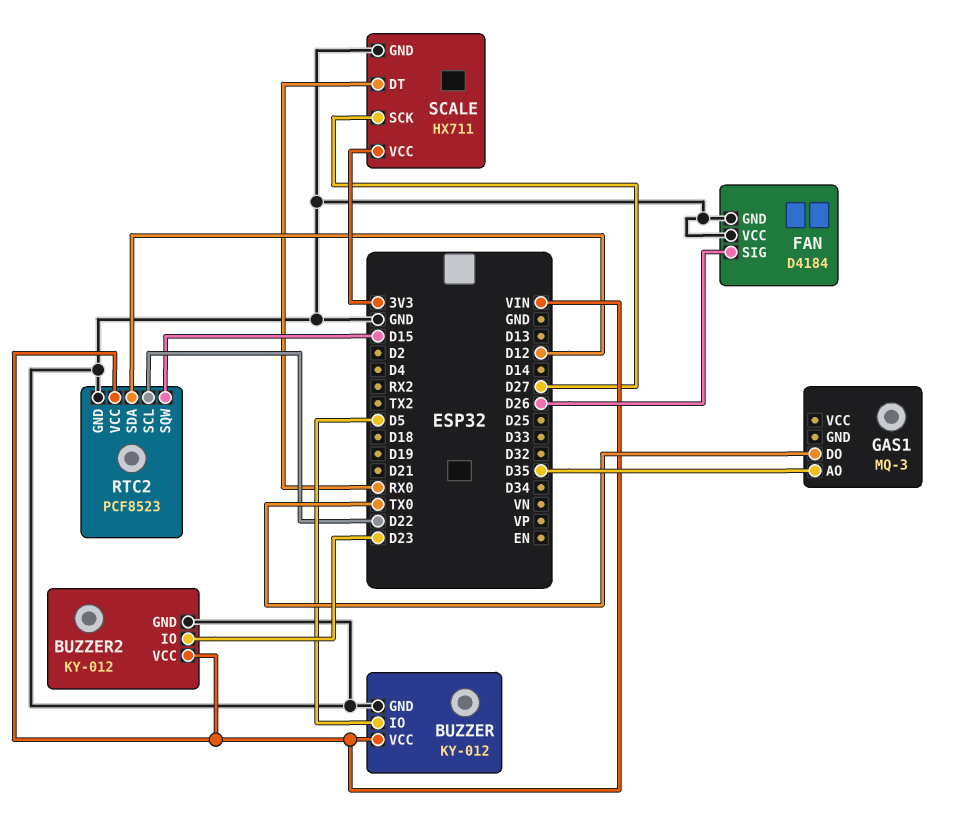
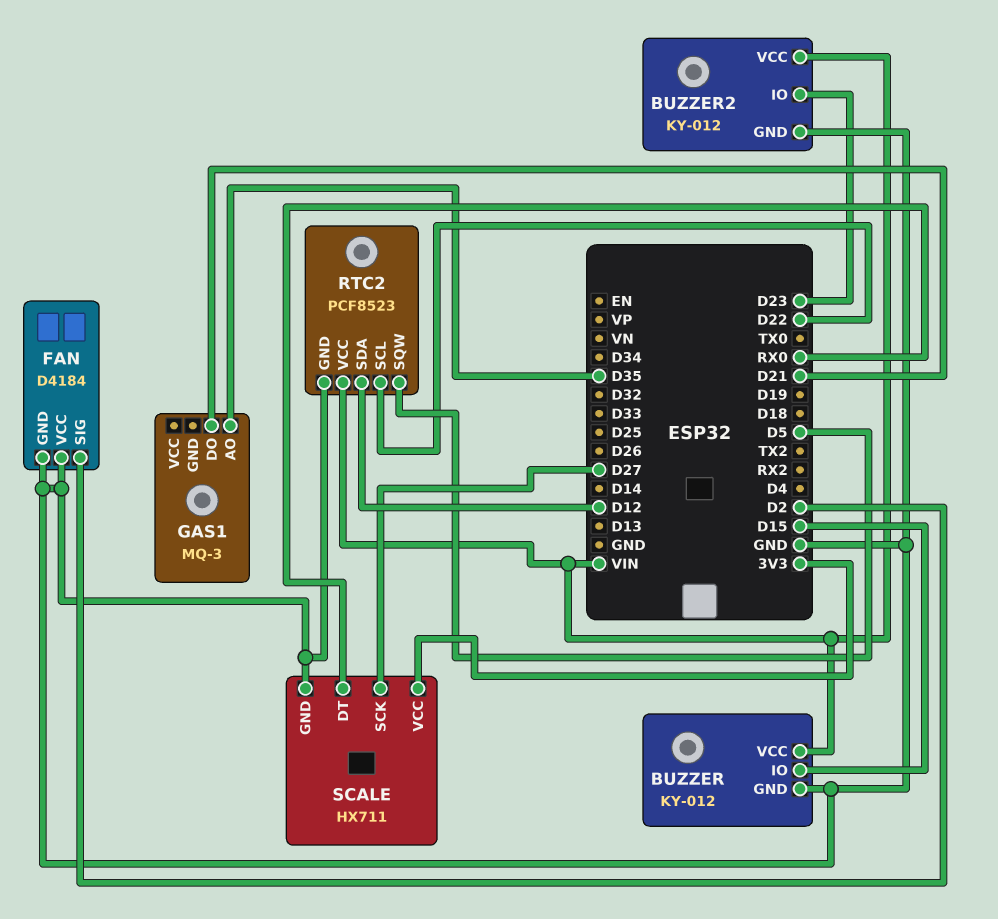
BUZZER pin IO: D5 -> D15
FAN pin SIG: D26 -> D2
GAS1 pin DO: TX0 -> D21
RTC2 pin SQW: D15 -> D5

